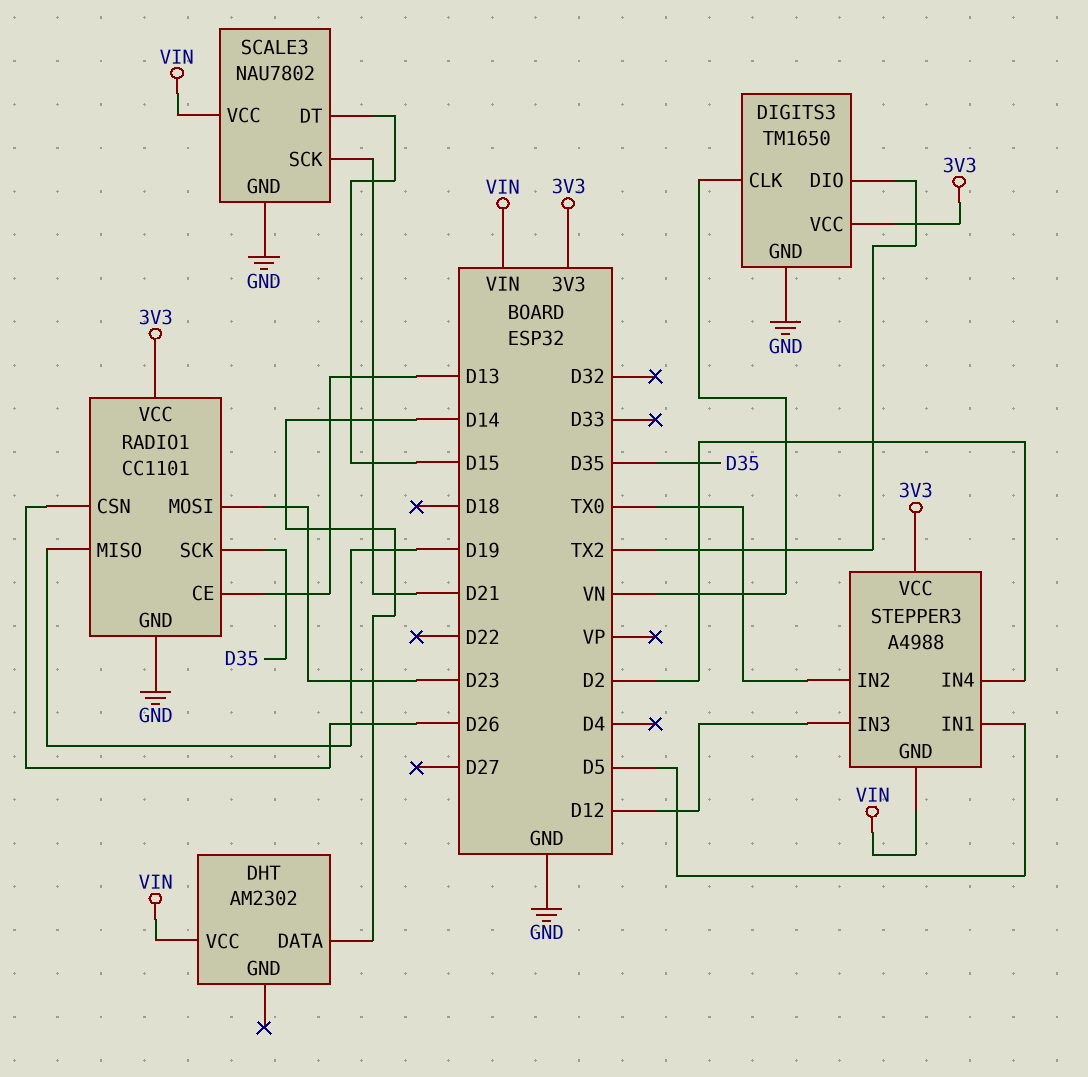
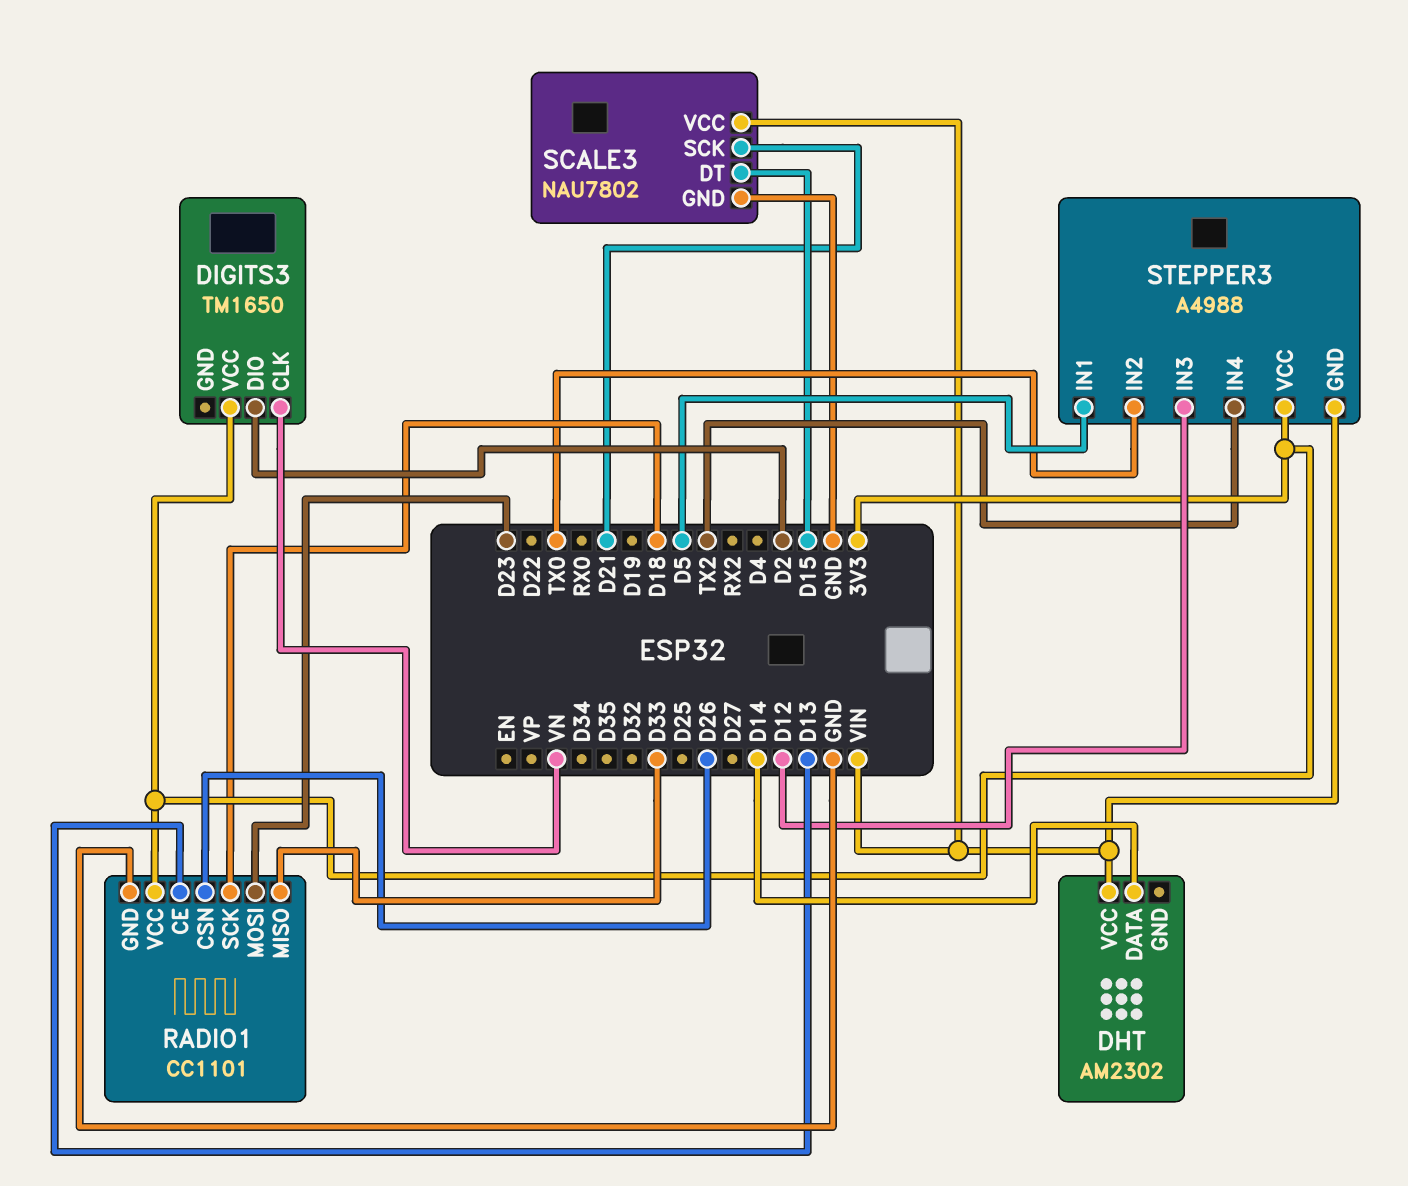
DIGITS3 pin DIO: TX2 -> D2
DIGITS3 pin GND: GND -> none
RADIO1 pin MISO: D19 -> D33
RADIO1 pin SCK: D35 -> D18
STEPPER3 pin IN4: D2 -> TX2

